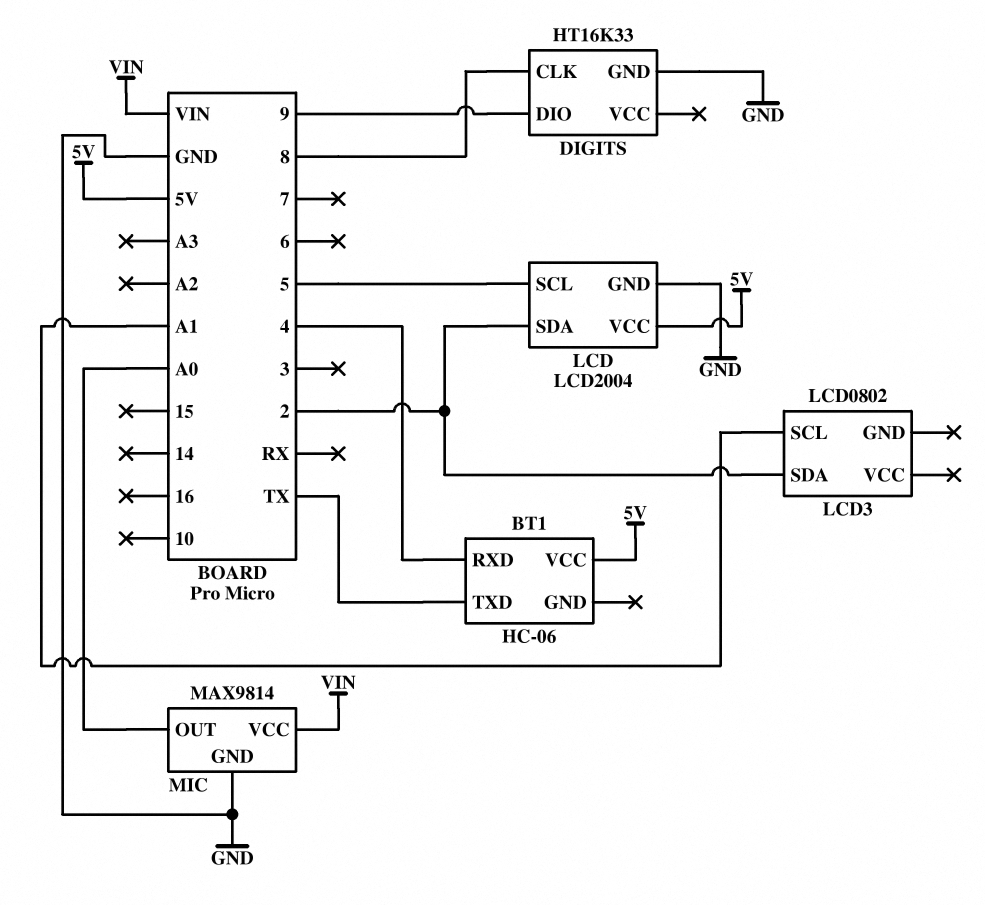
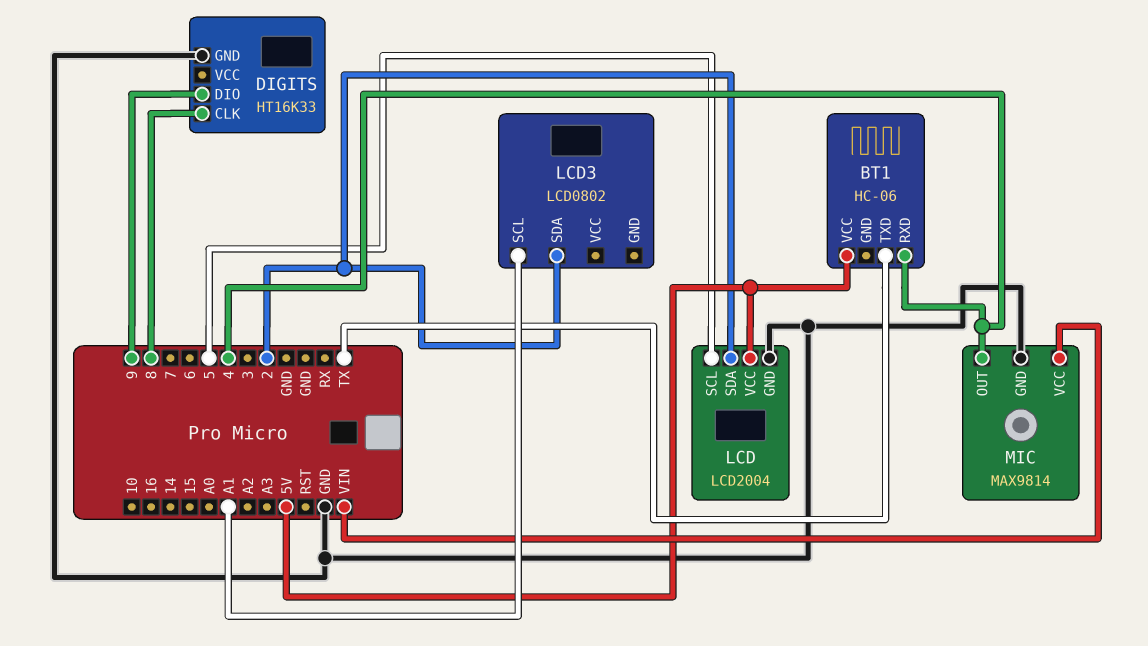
MIC pin OUT: A0 -> 4

